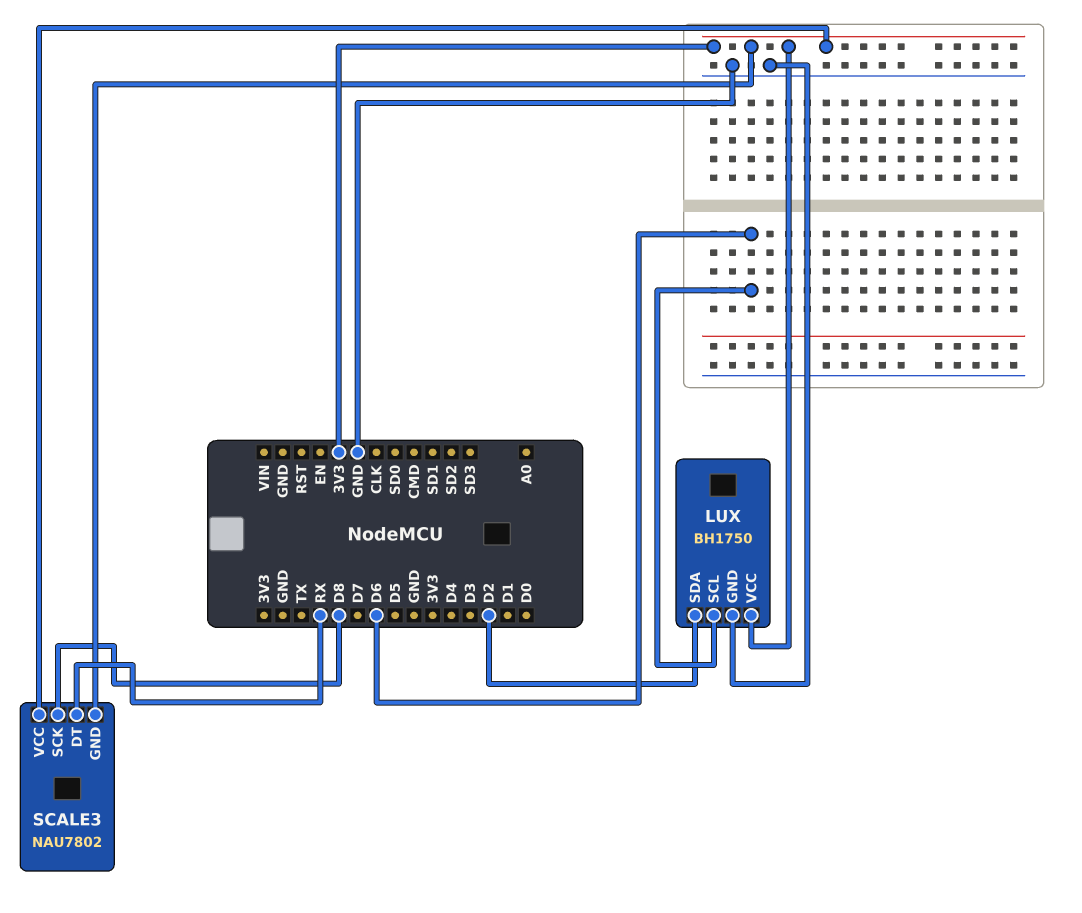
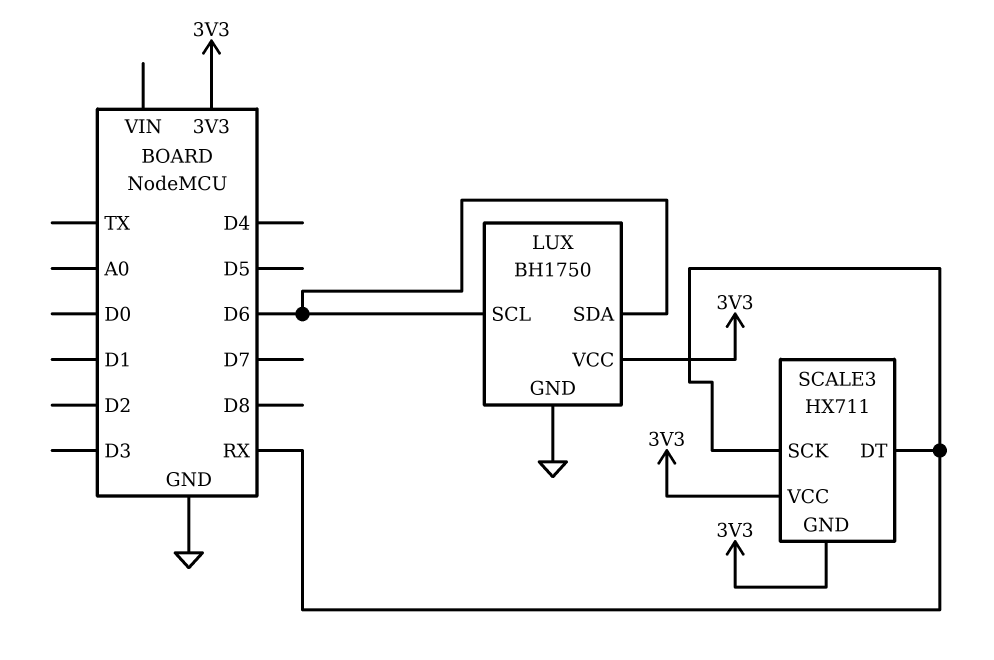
LUX pin SDA: D2 -> D6
SCALE3: NAU7802 -> HX711
SCALE3 pin SCK: D8 -> RX

